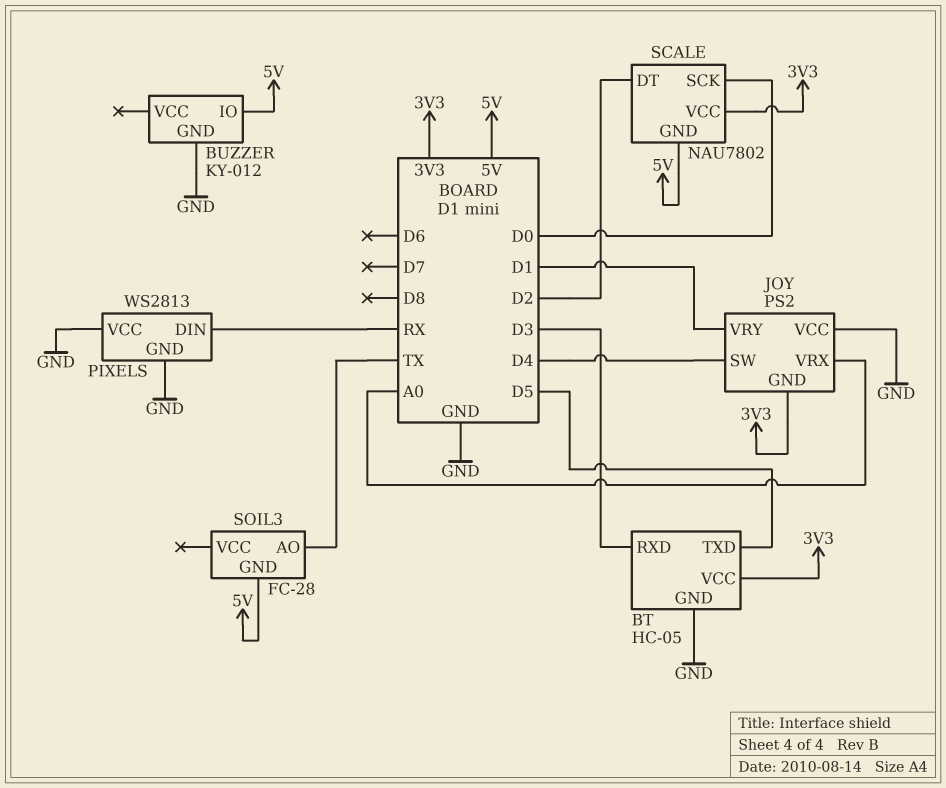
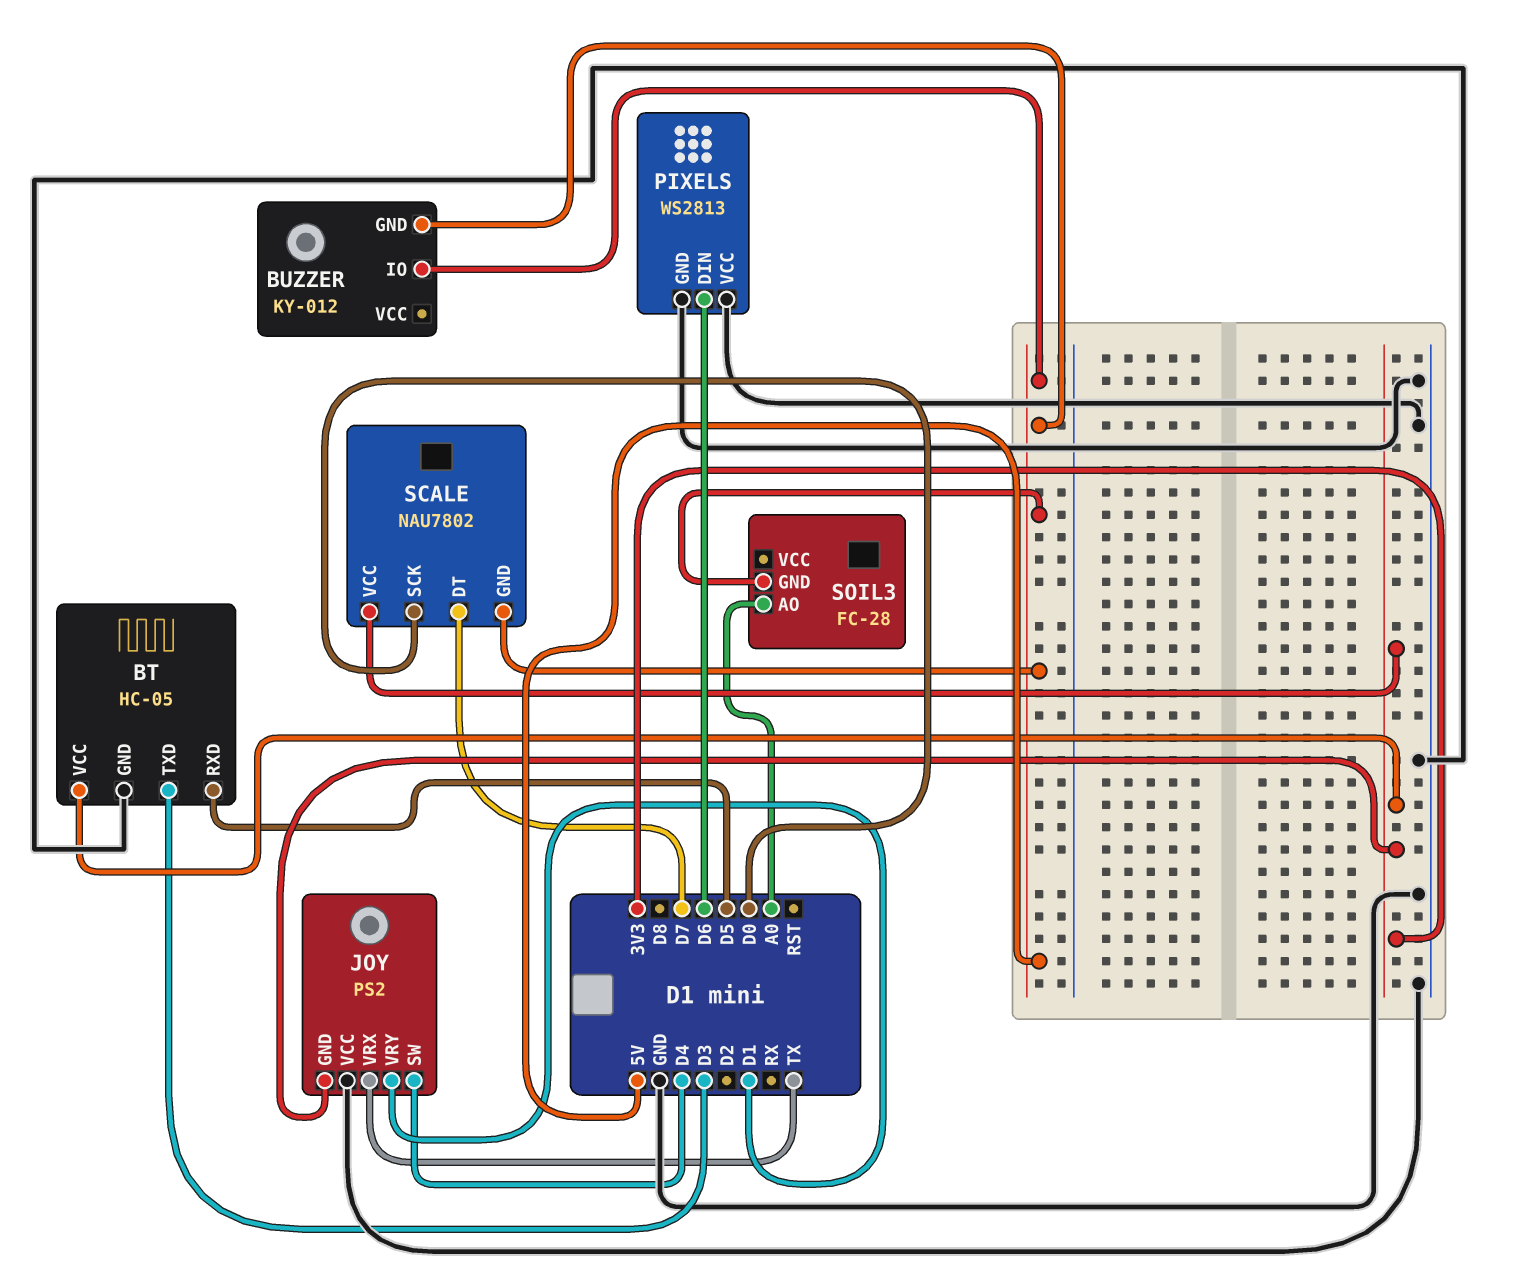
BT pin RXD: D3 -> D5
BT pin TXD: D5 -> D3
BUZZER pin GND: GND -> 5V
JOY pin VRX: A0 -> TX
PIXELS pin DIN: RX -> D6
SCALE pin DT: D2 -> D7
SOIL3 pin AO: TX -> A0

